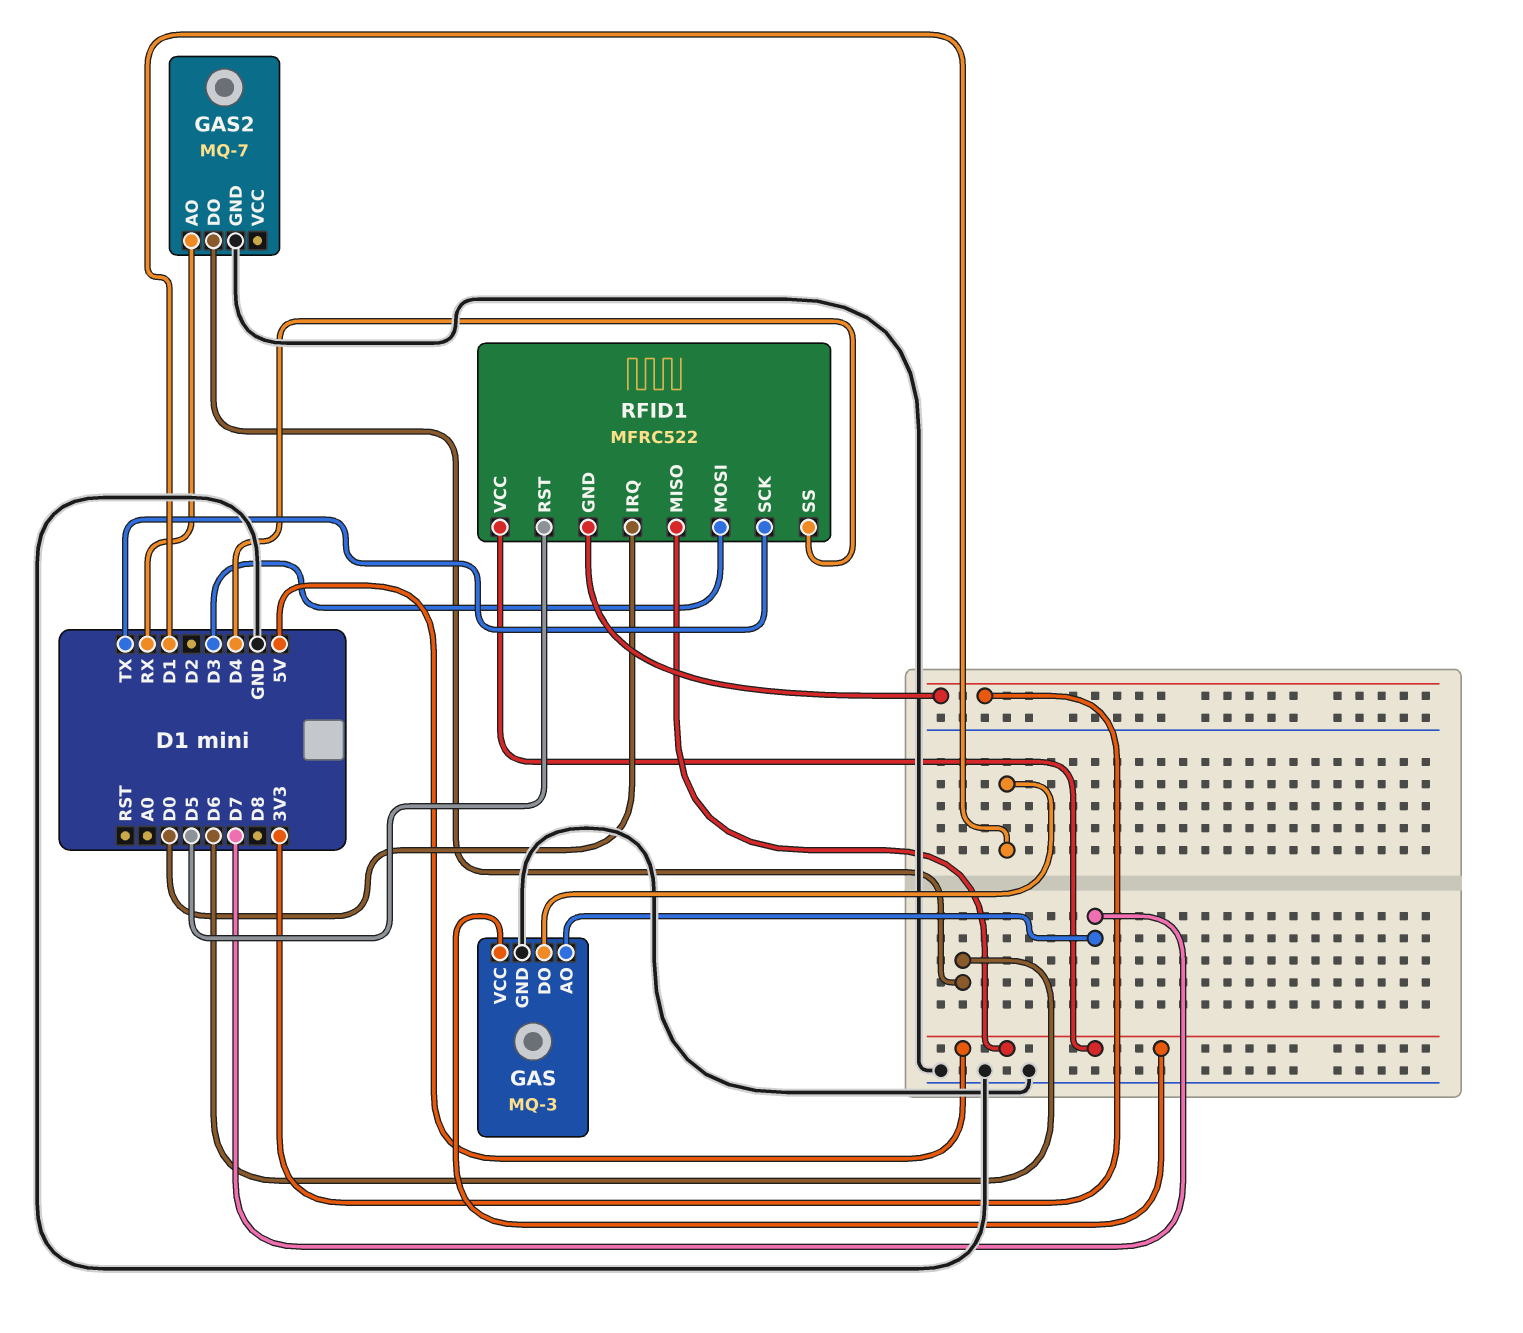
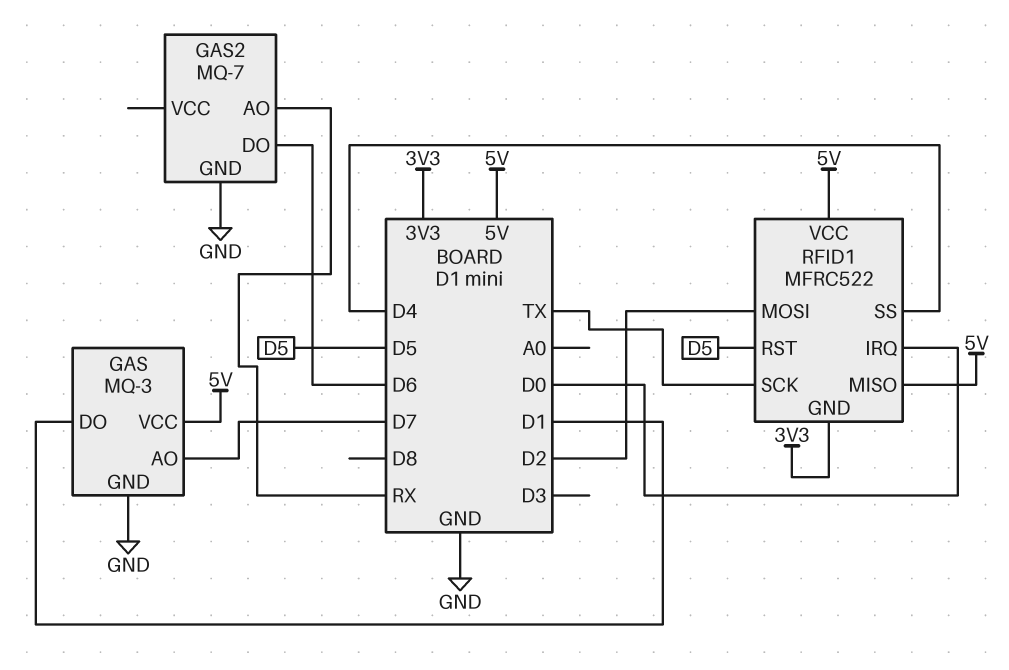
RFID1 pin MOSI: D3 -> D2

